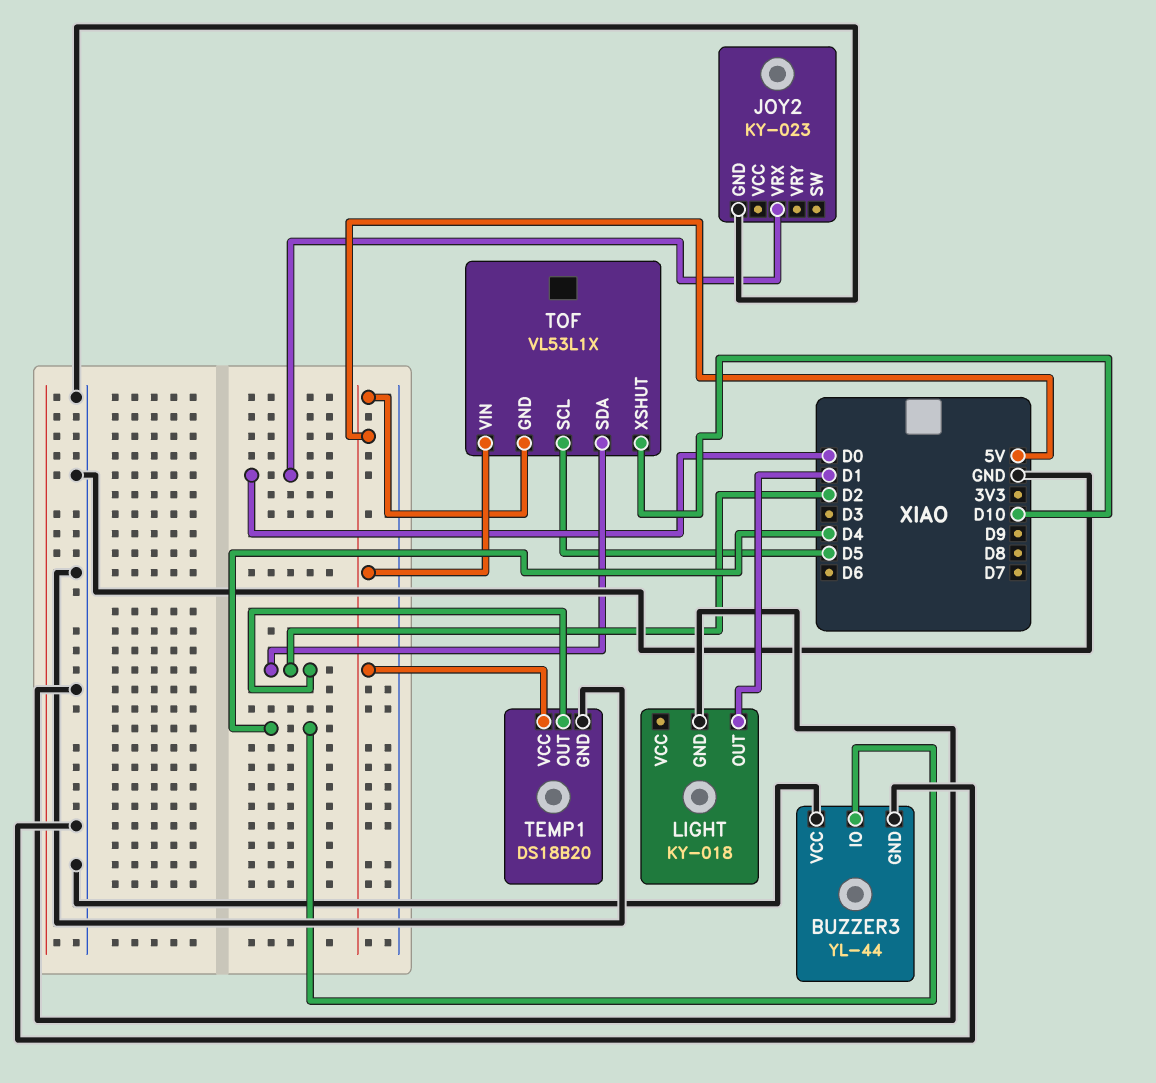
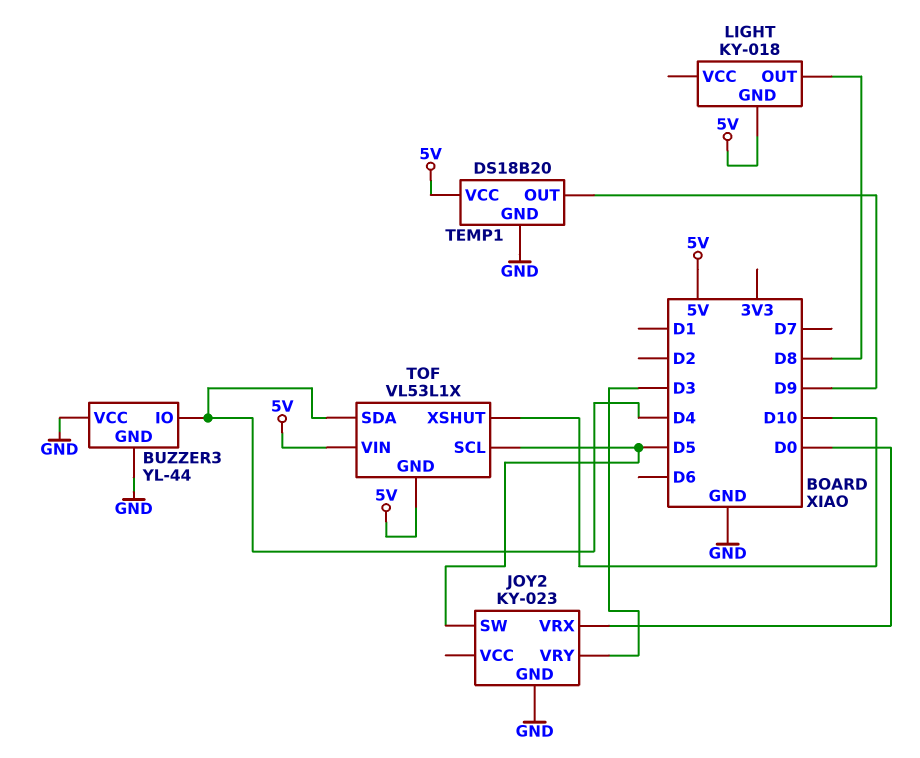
JOY2 pin SW: none -> D5
JOY2 pin VRY: none -> D3
LIGHT pin GND: GND -> 5V
LIGHT pin OUT: D1 -> D8
TEMP1 pin OUT: D2 -> D9
TOF pin SDA: D2 -> D4

